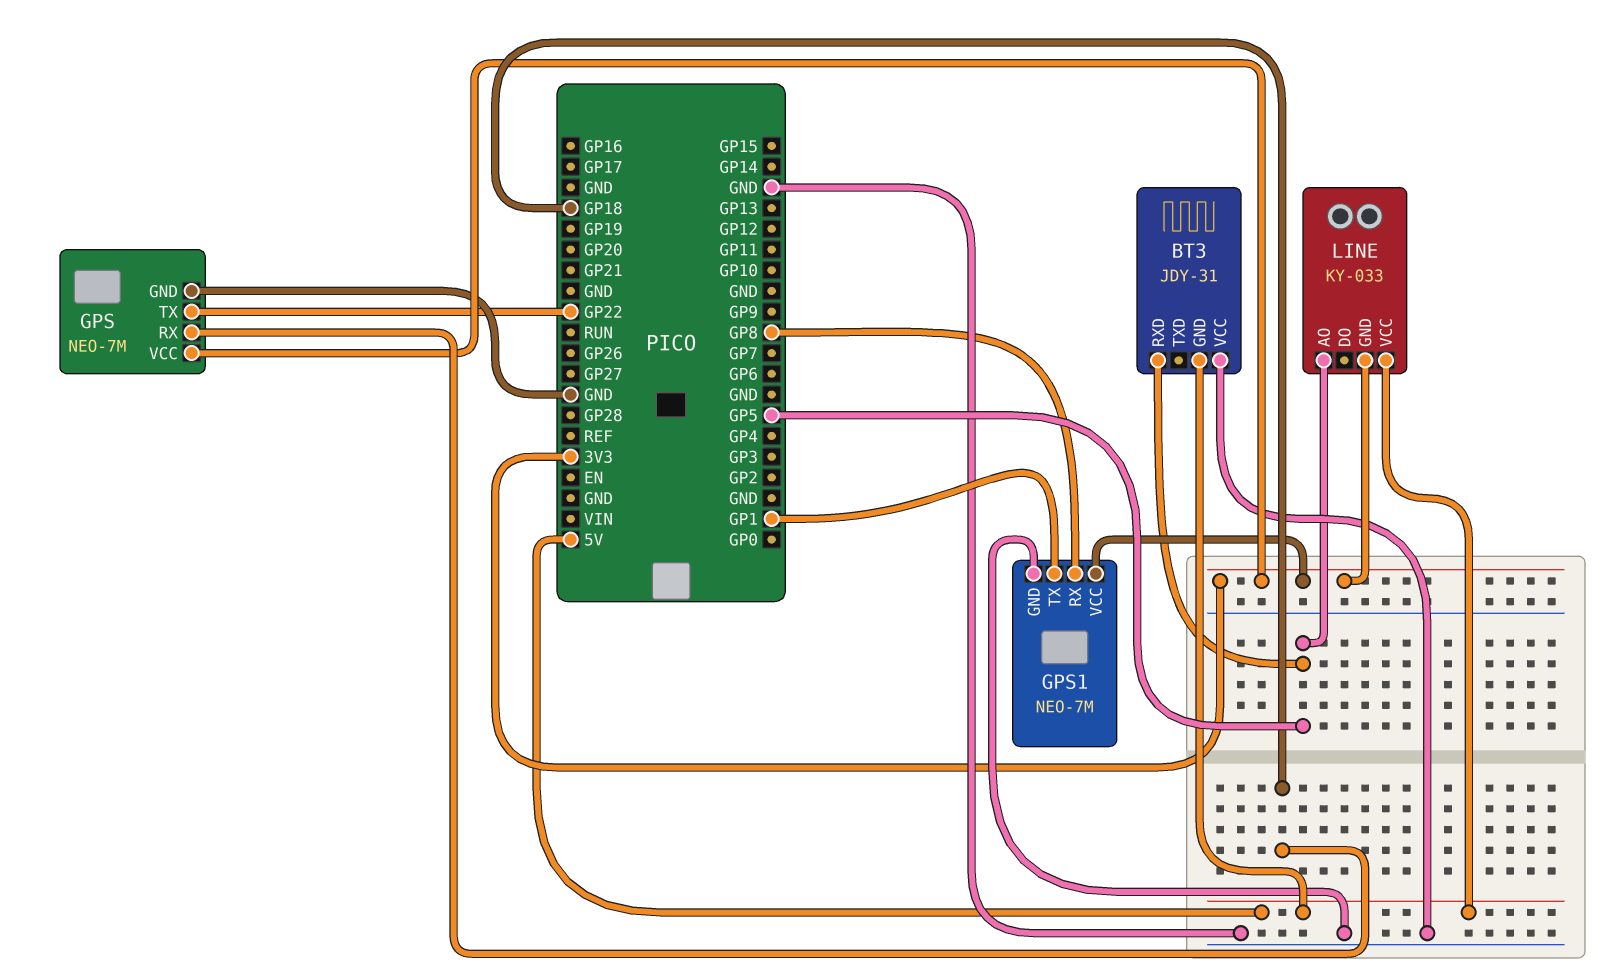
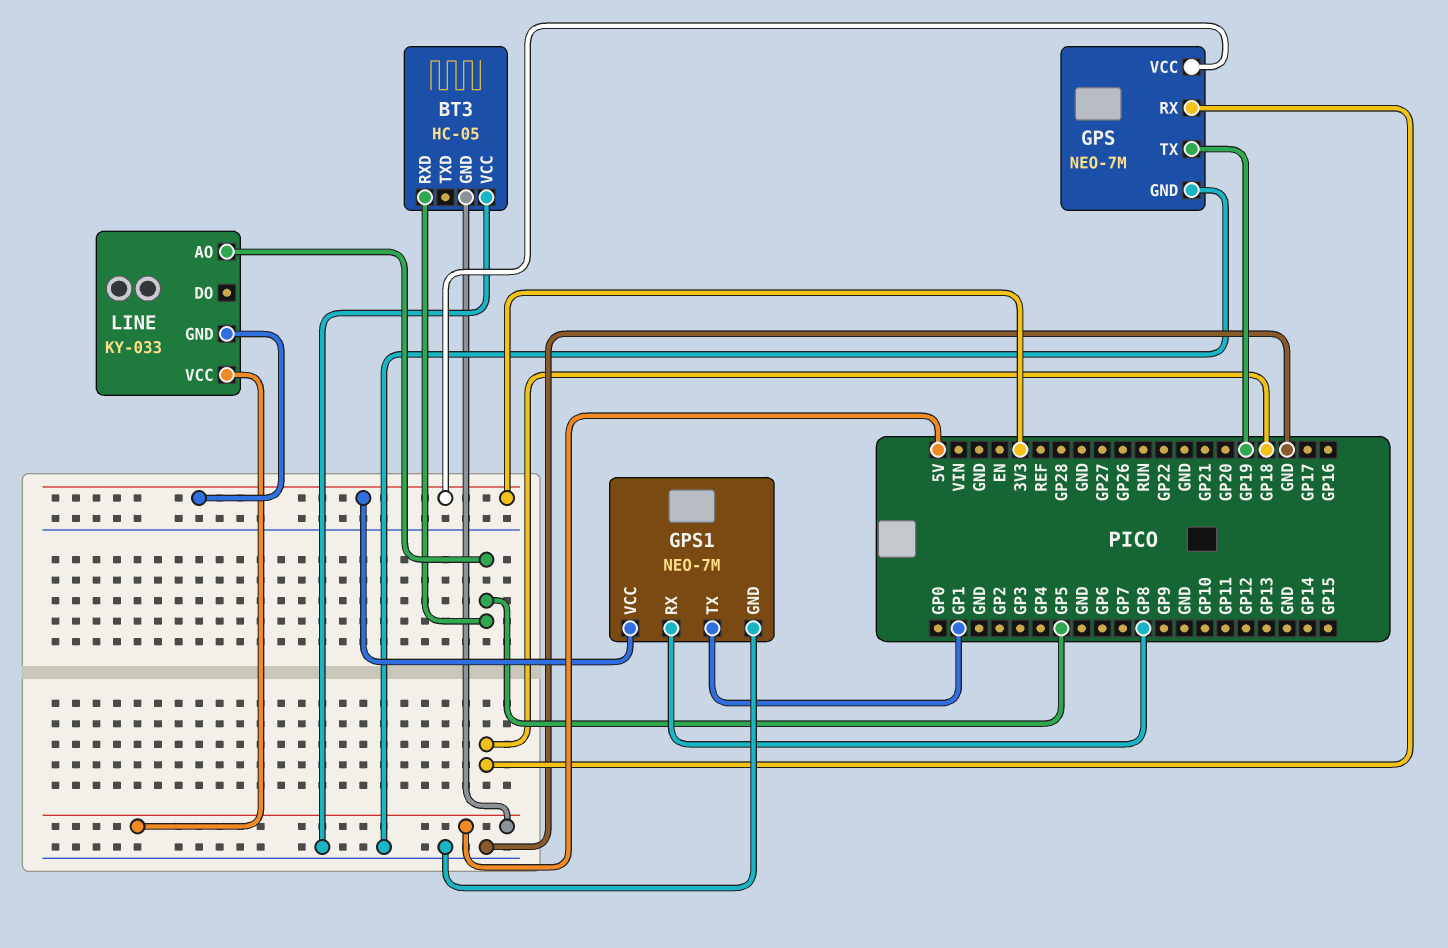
BT3: JDY-31 -> HC-05
GPS pin TX: GP22 -> GP19

